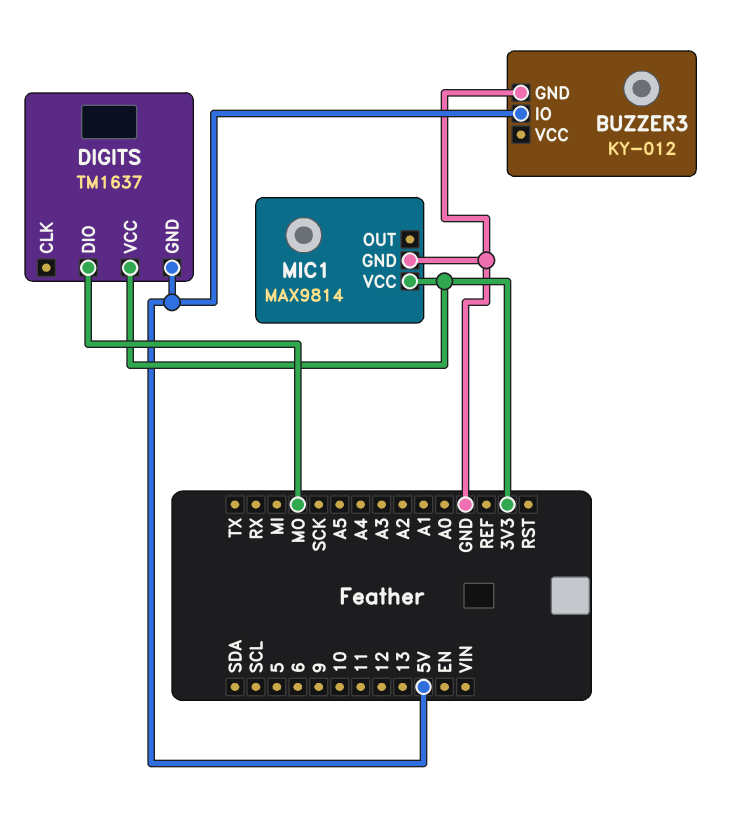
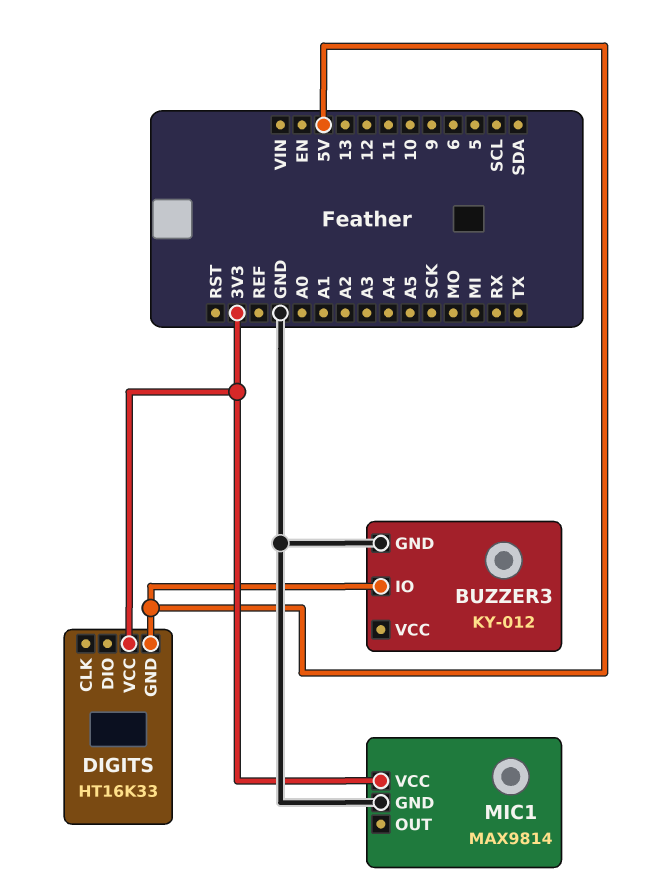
DIGITS: TM1637 -> HT16K33
DIGITS pin DIO: MO -> none

